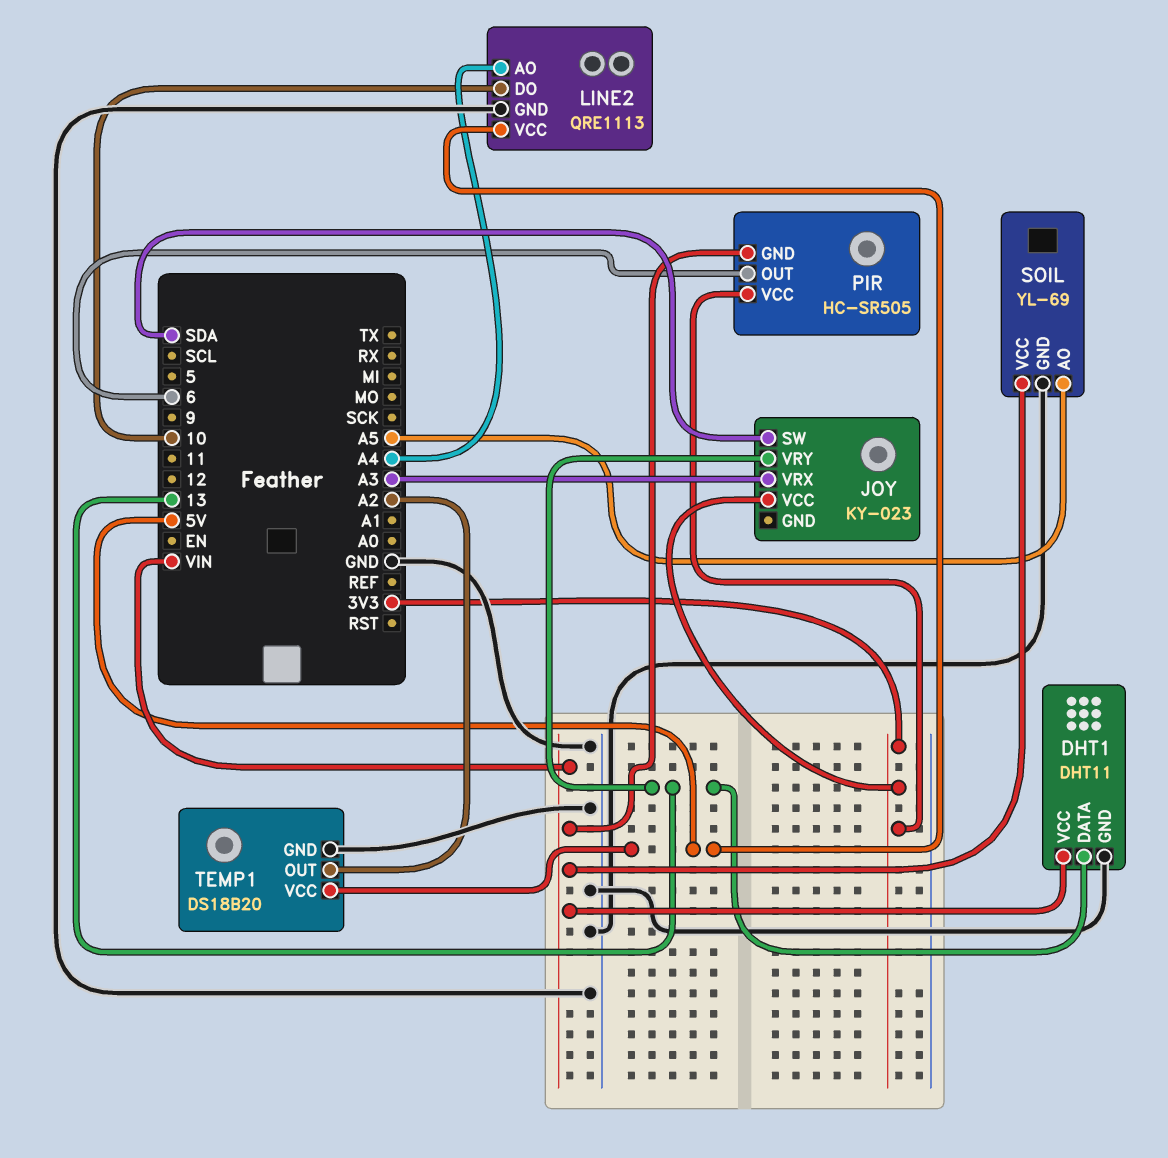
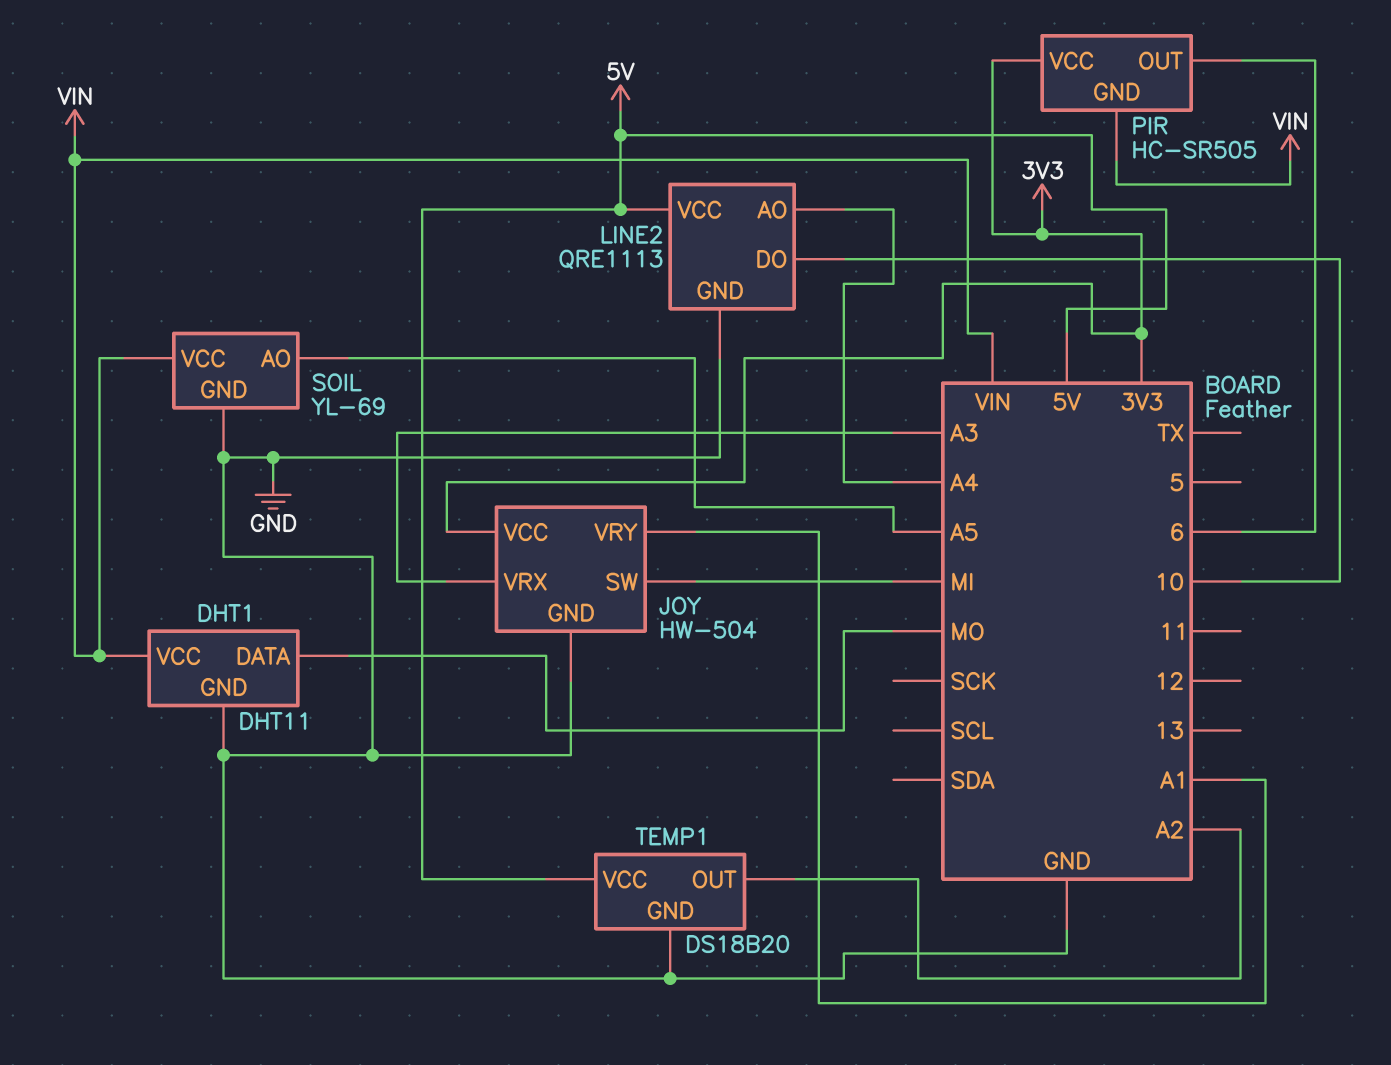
DHT1 pin DATA: 13 -> MO
JOY: KY-023 -> HW-504
JOY pin GND: none -> GND
JOY pin SW: SDA -> MI
JOY pin VRY: 13 -> A1

